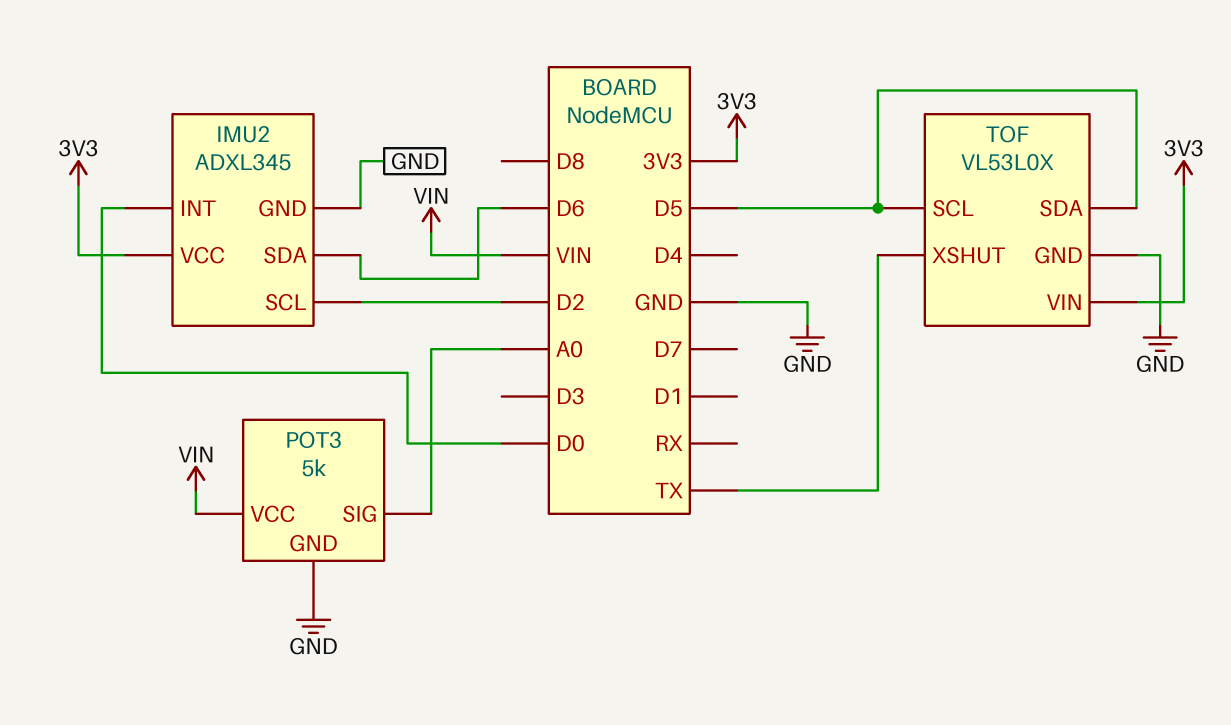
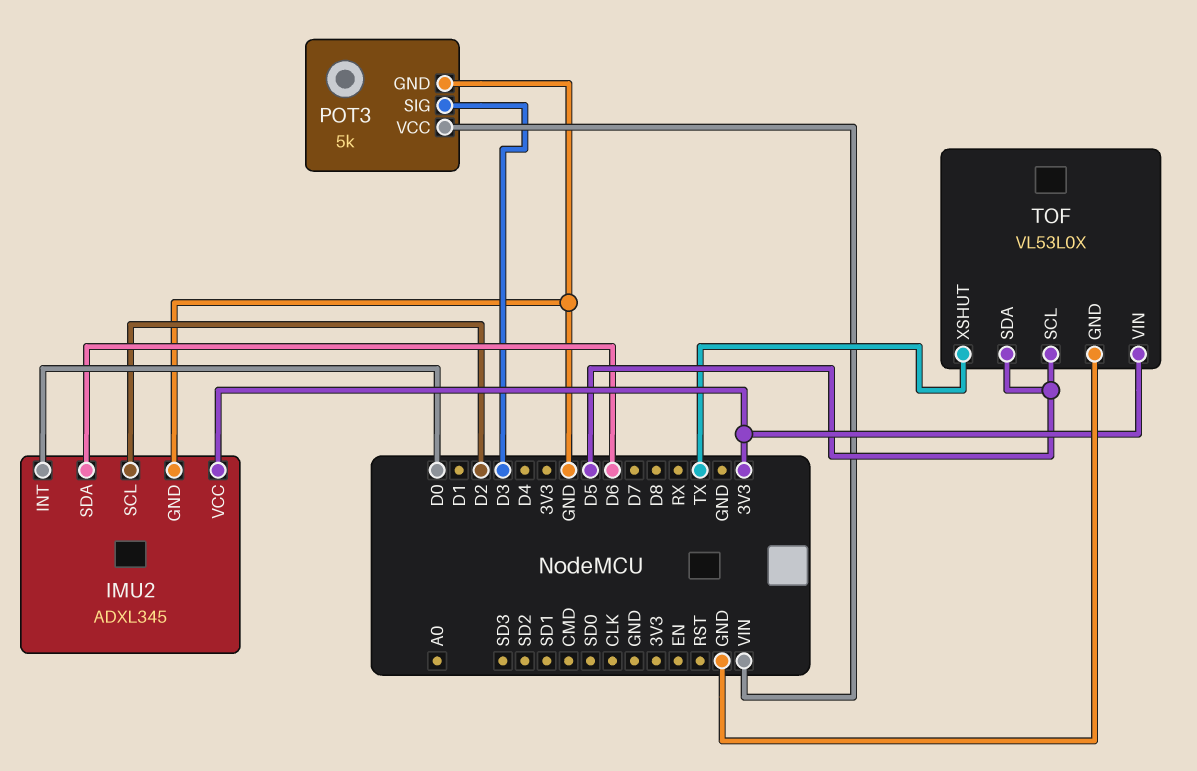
POT3 pin SIG: A0 -> D3

